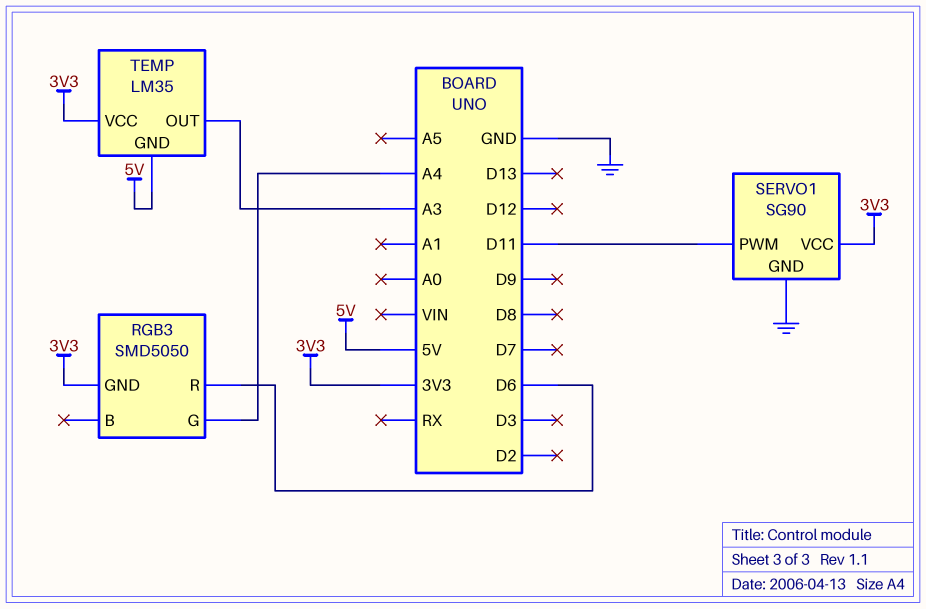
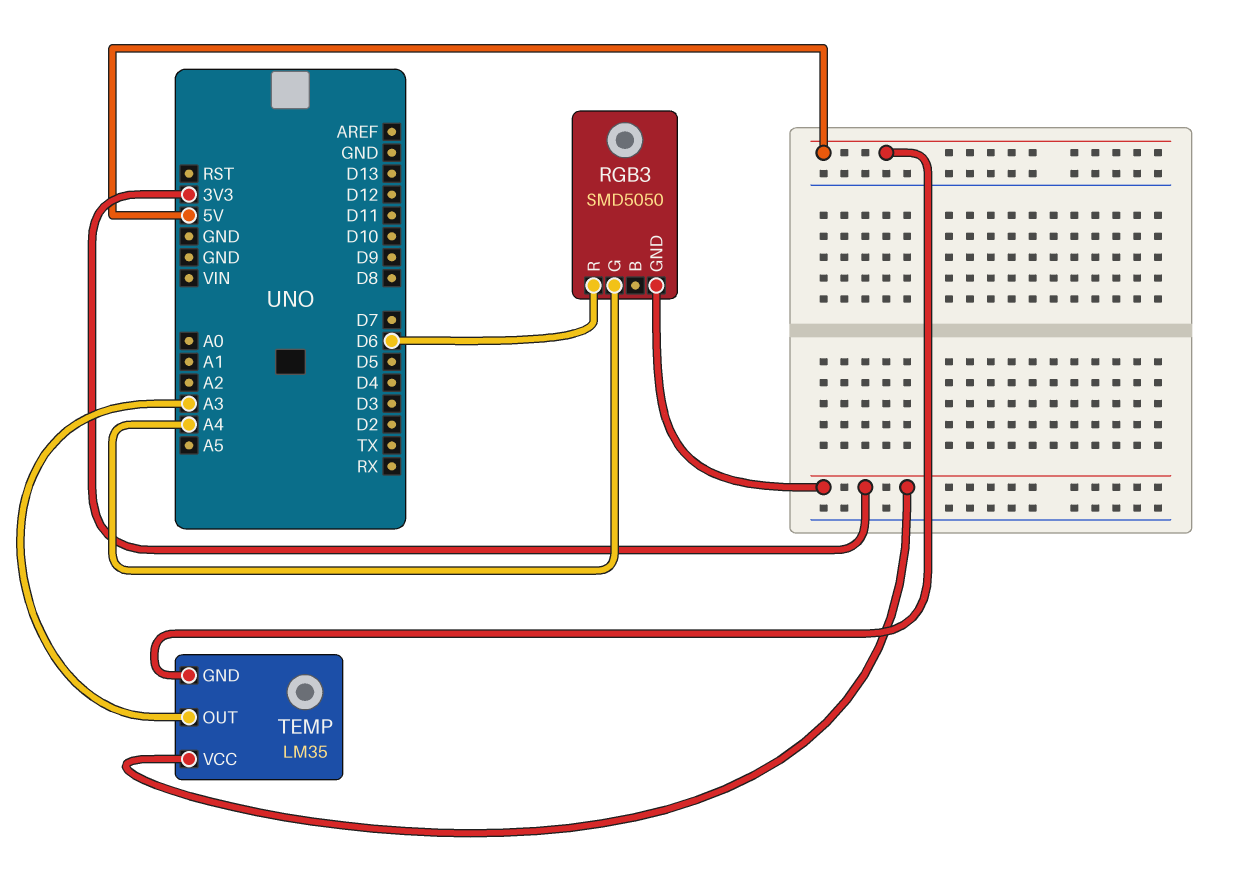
SERVO1: SG90 -> none
SERVO1 pin GND: GND -> none
SERVO1 pin PWM: D11 -> none
SERVO1 pin VCC: 3V3 -> none

